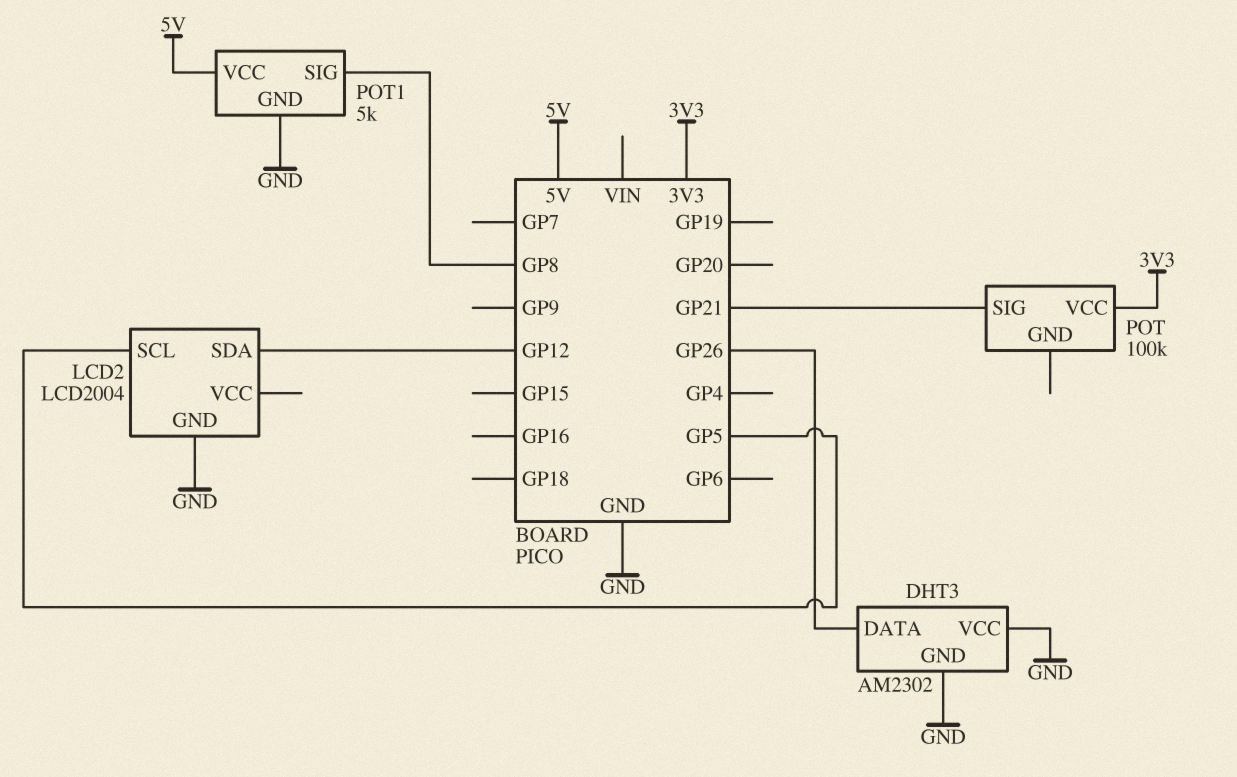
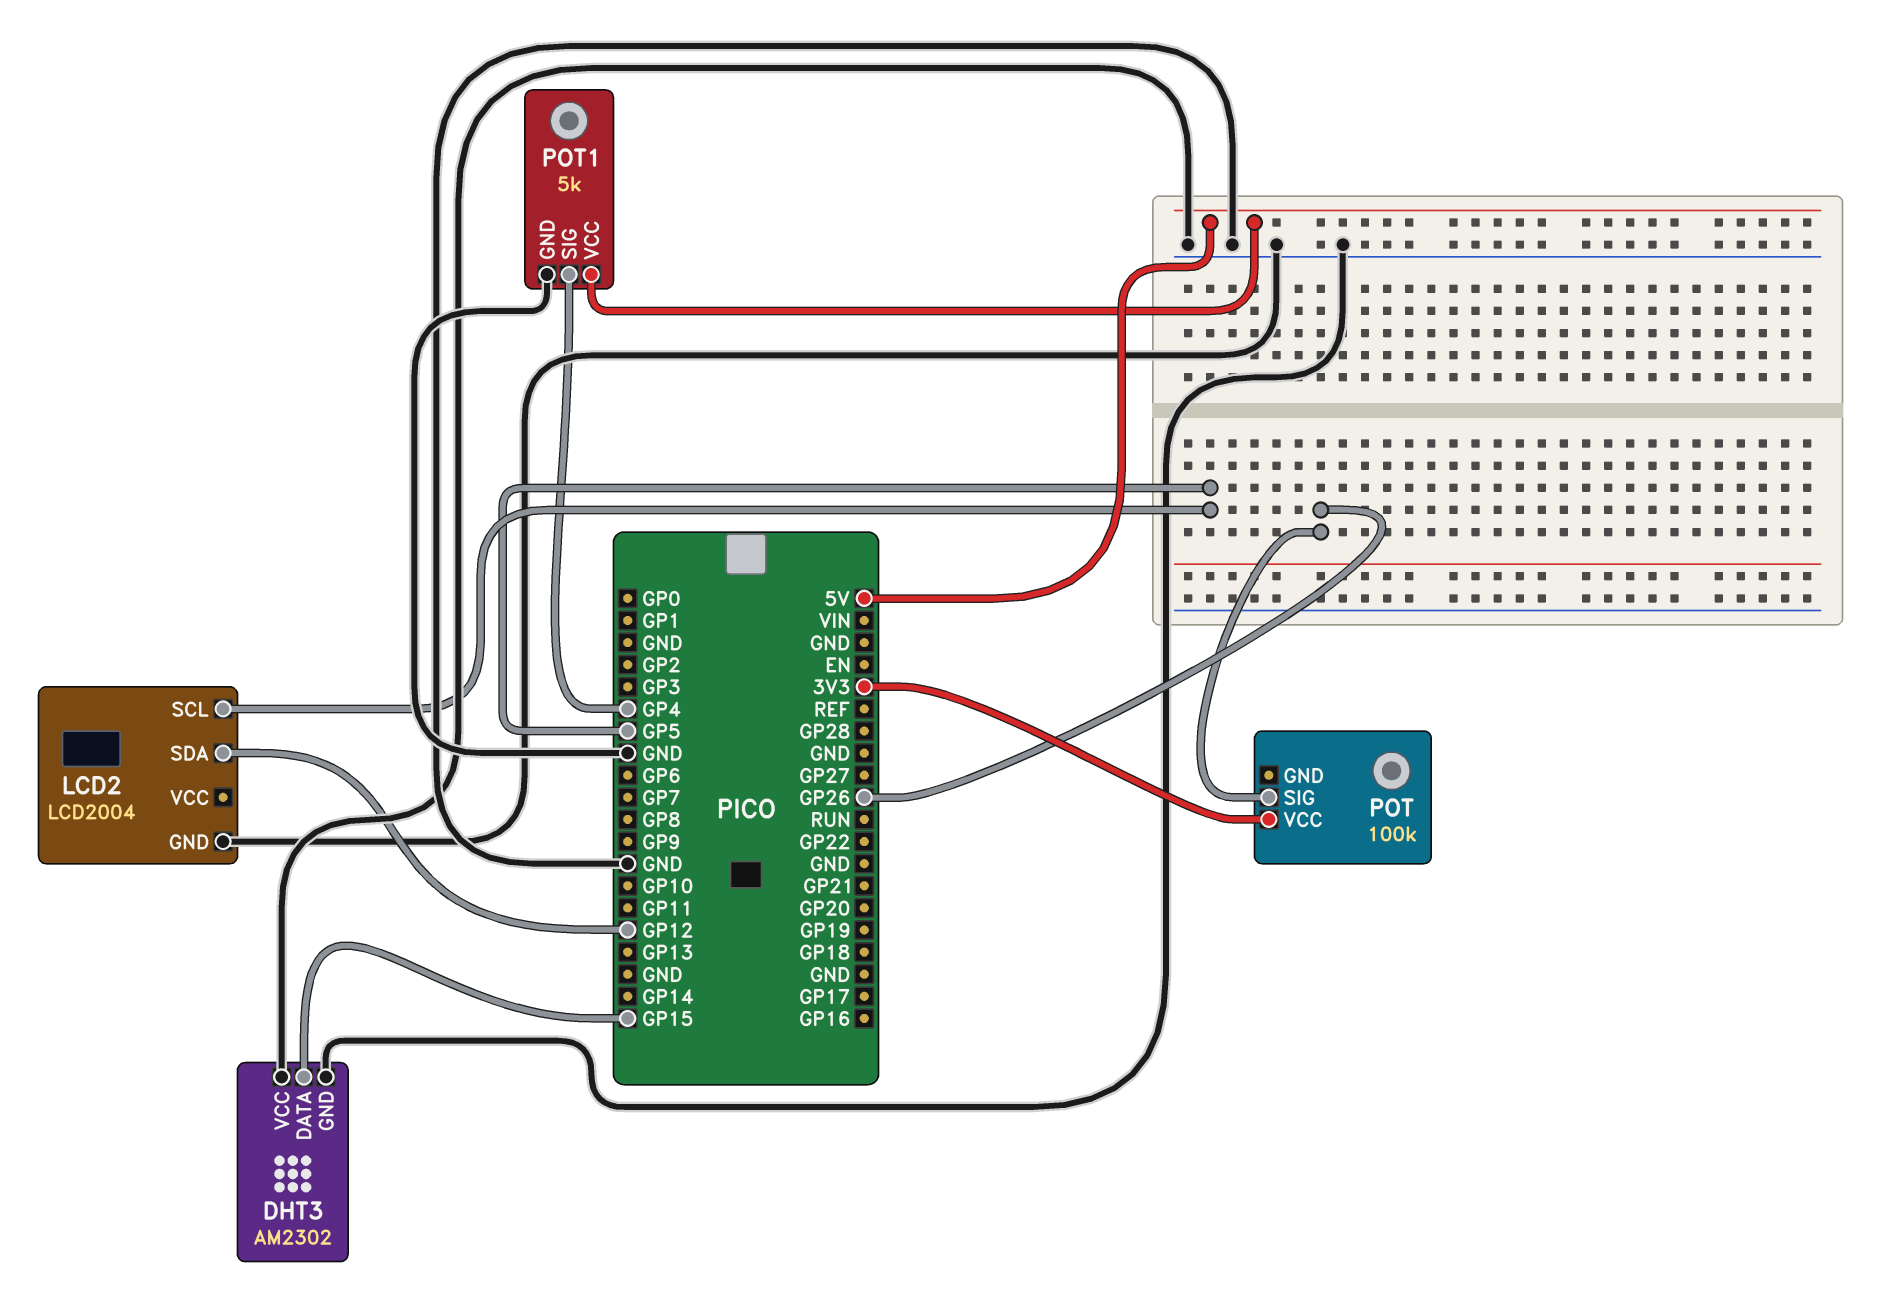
DHT3 pin DATA: GP26 -> GP15
POT pin SIG: GP21 -> GP26
POT1 pin SIG: GP8 -> GP4

